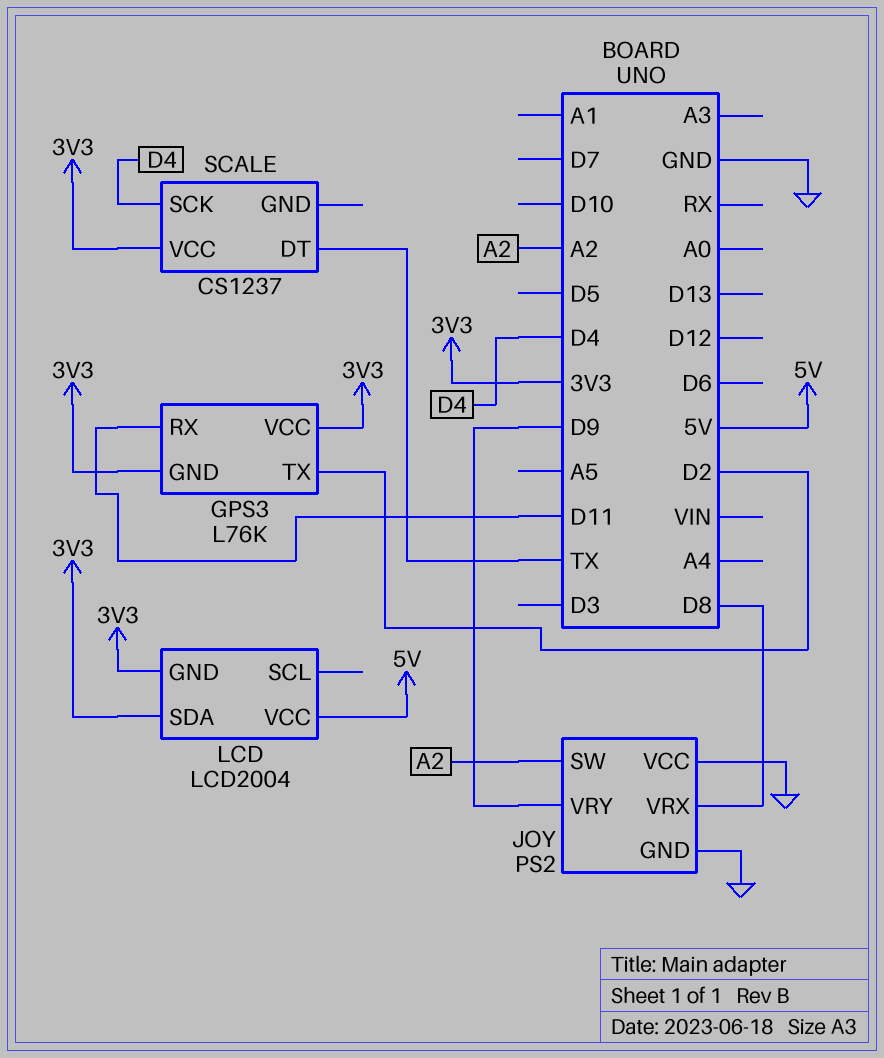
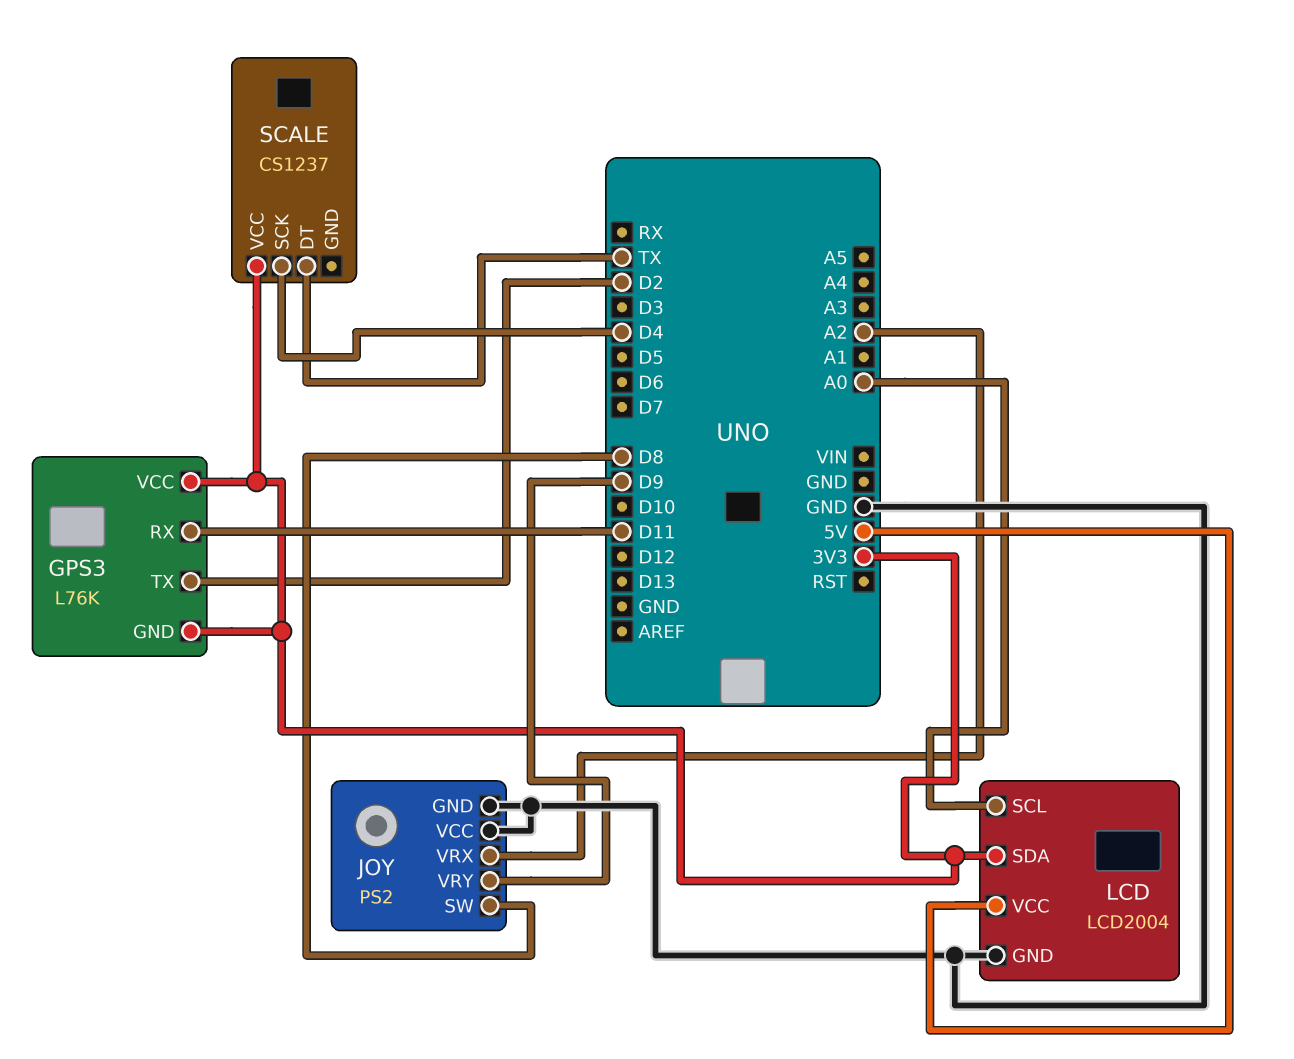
JOY pin SW: A2 -> D8
JOY pin VRX: D8 -> A2
LCD pin GND: 3V3 -> GND
LCD pin SCL: none -> A0

